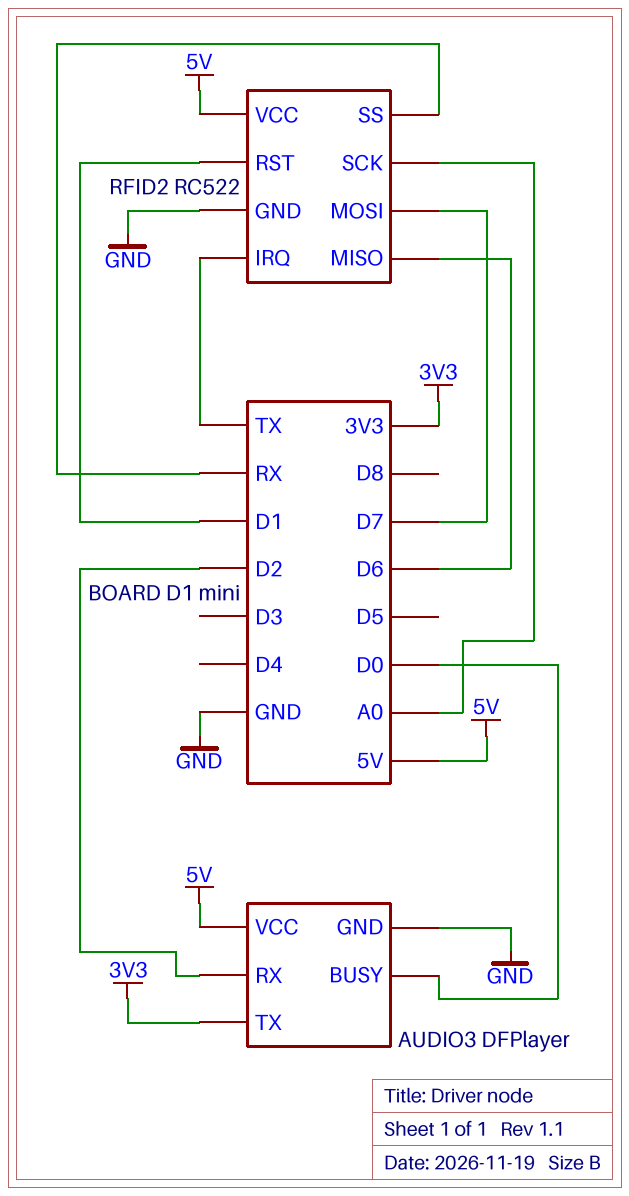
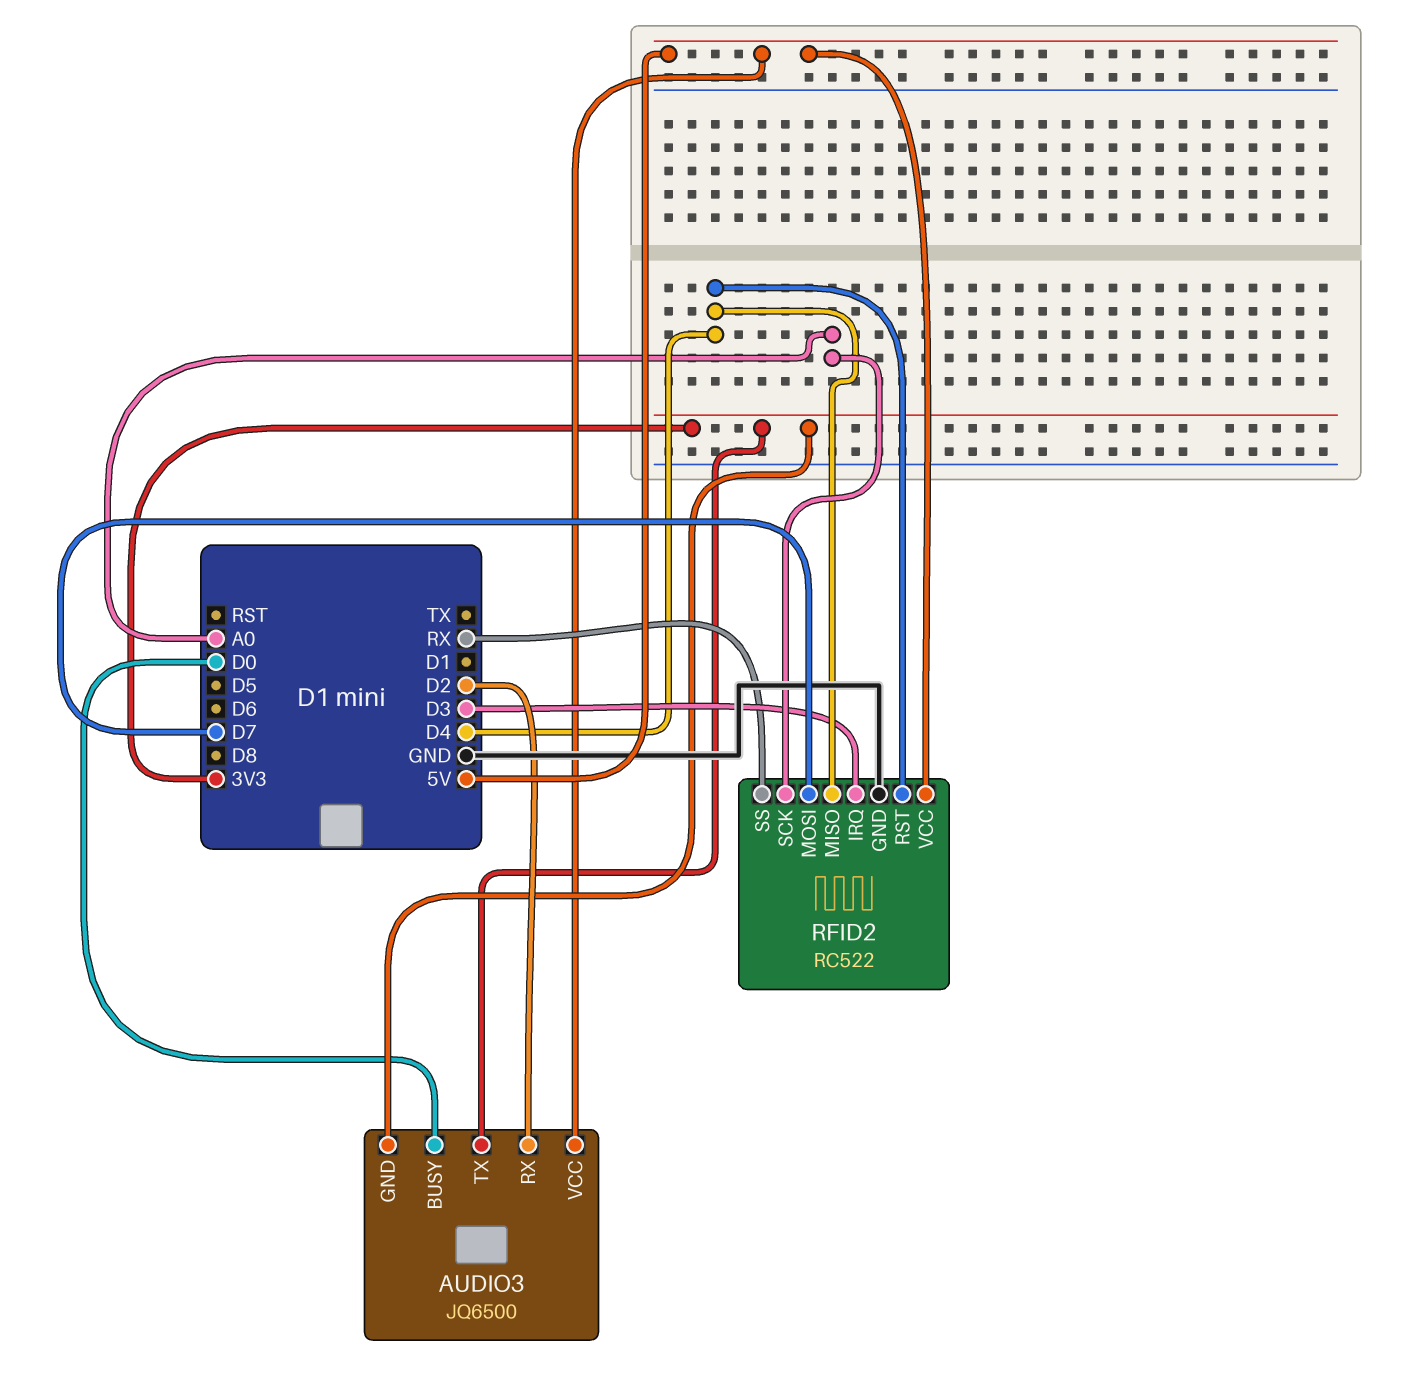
AUDIO3: DFPlayer -> JQ6500
AUDIO3 pin GND: GND -> 3V3
RFID2 pin IRQ: TX -> D3
RFID2 pin MISO: D6 -> D4
RFID2 pin RST: D1 -> D4

